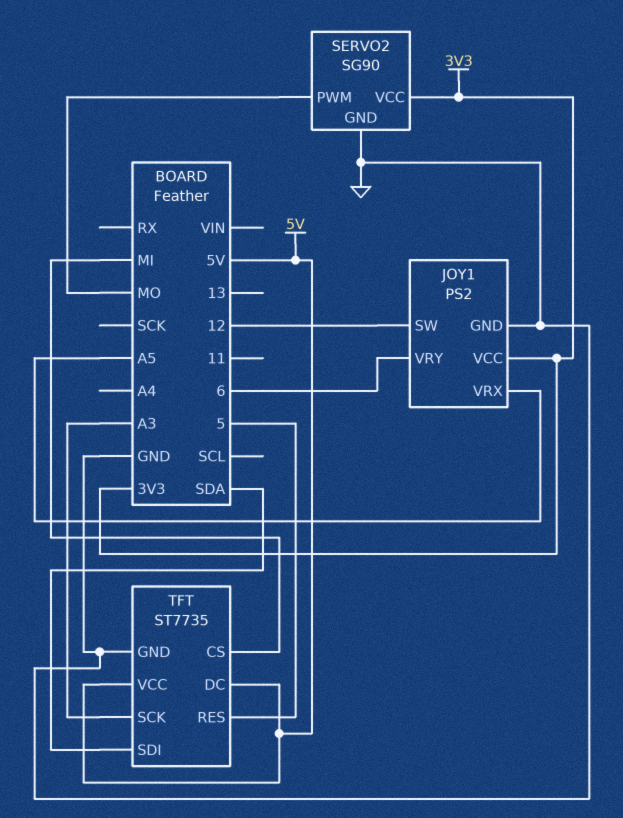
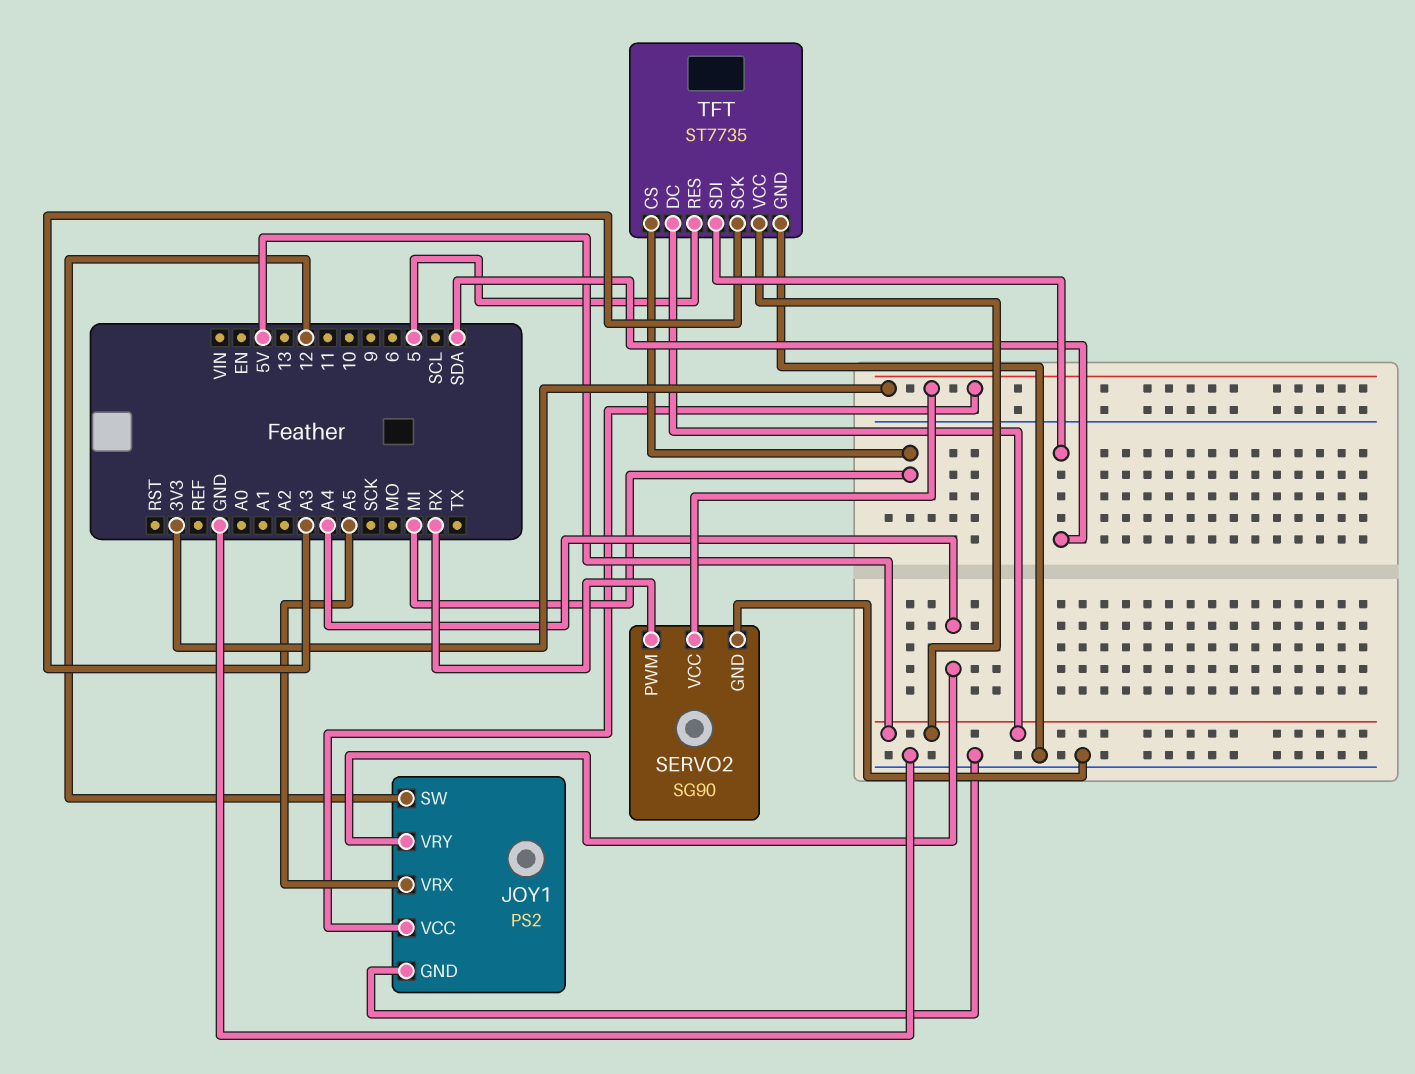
JOY1 pin VRY: 6 -> A4
SERVO2 pin PWM: MO -> RX

